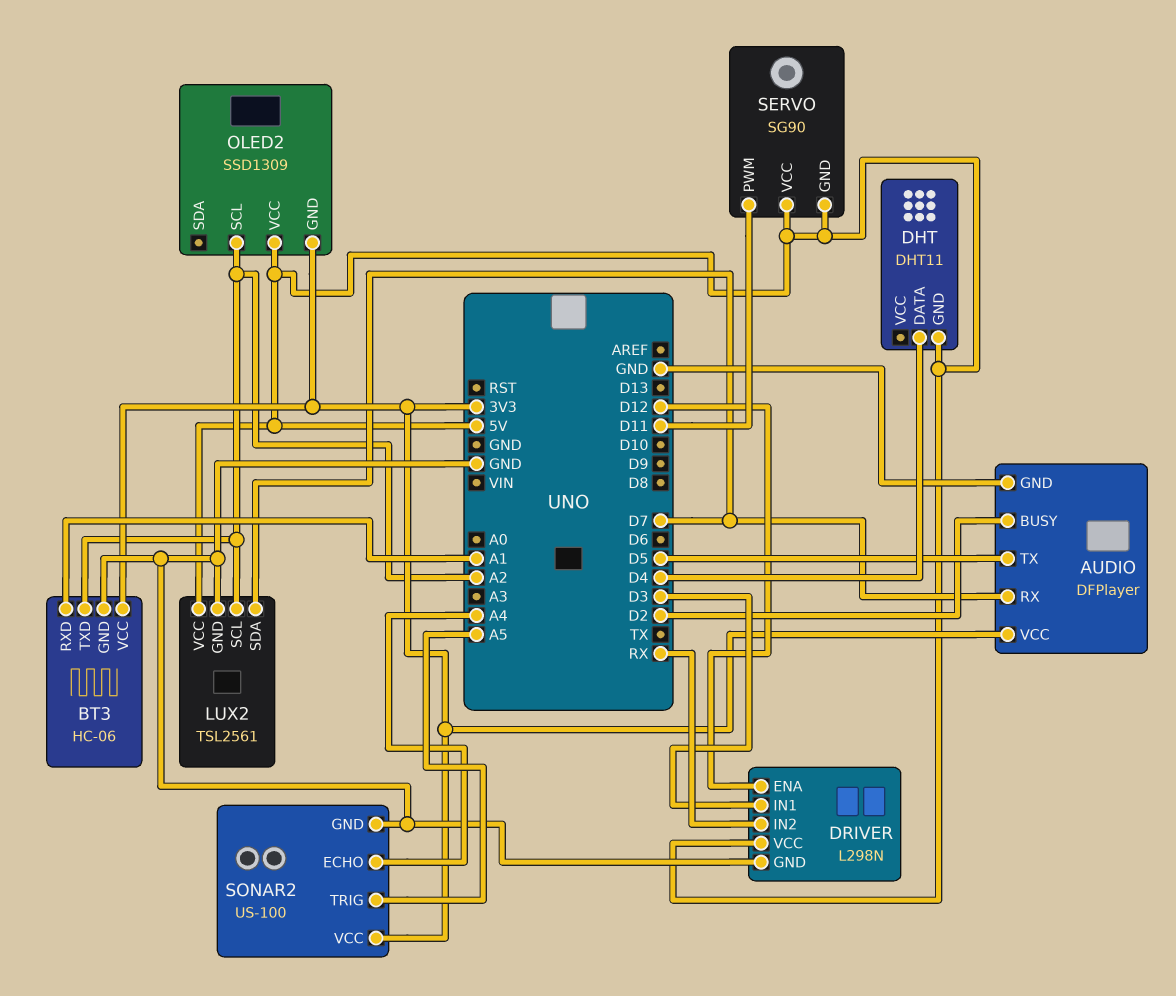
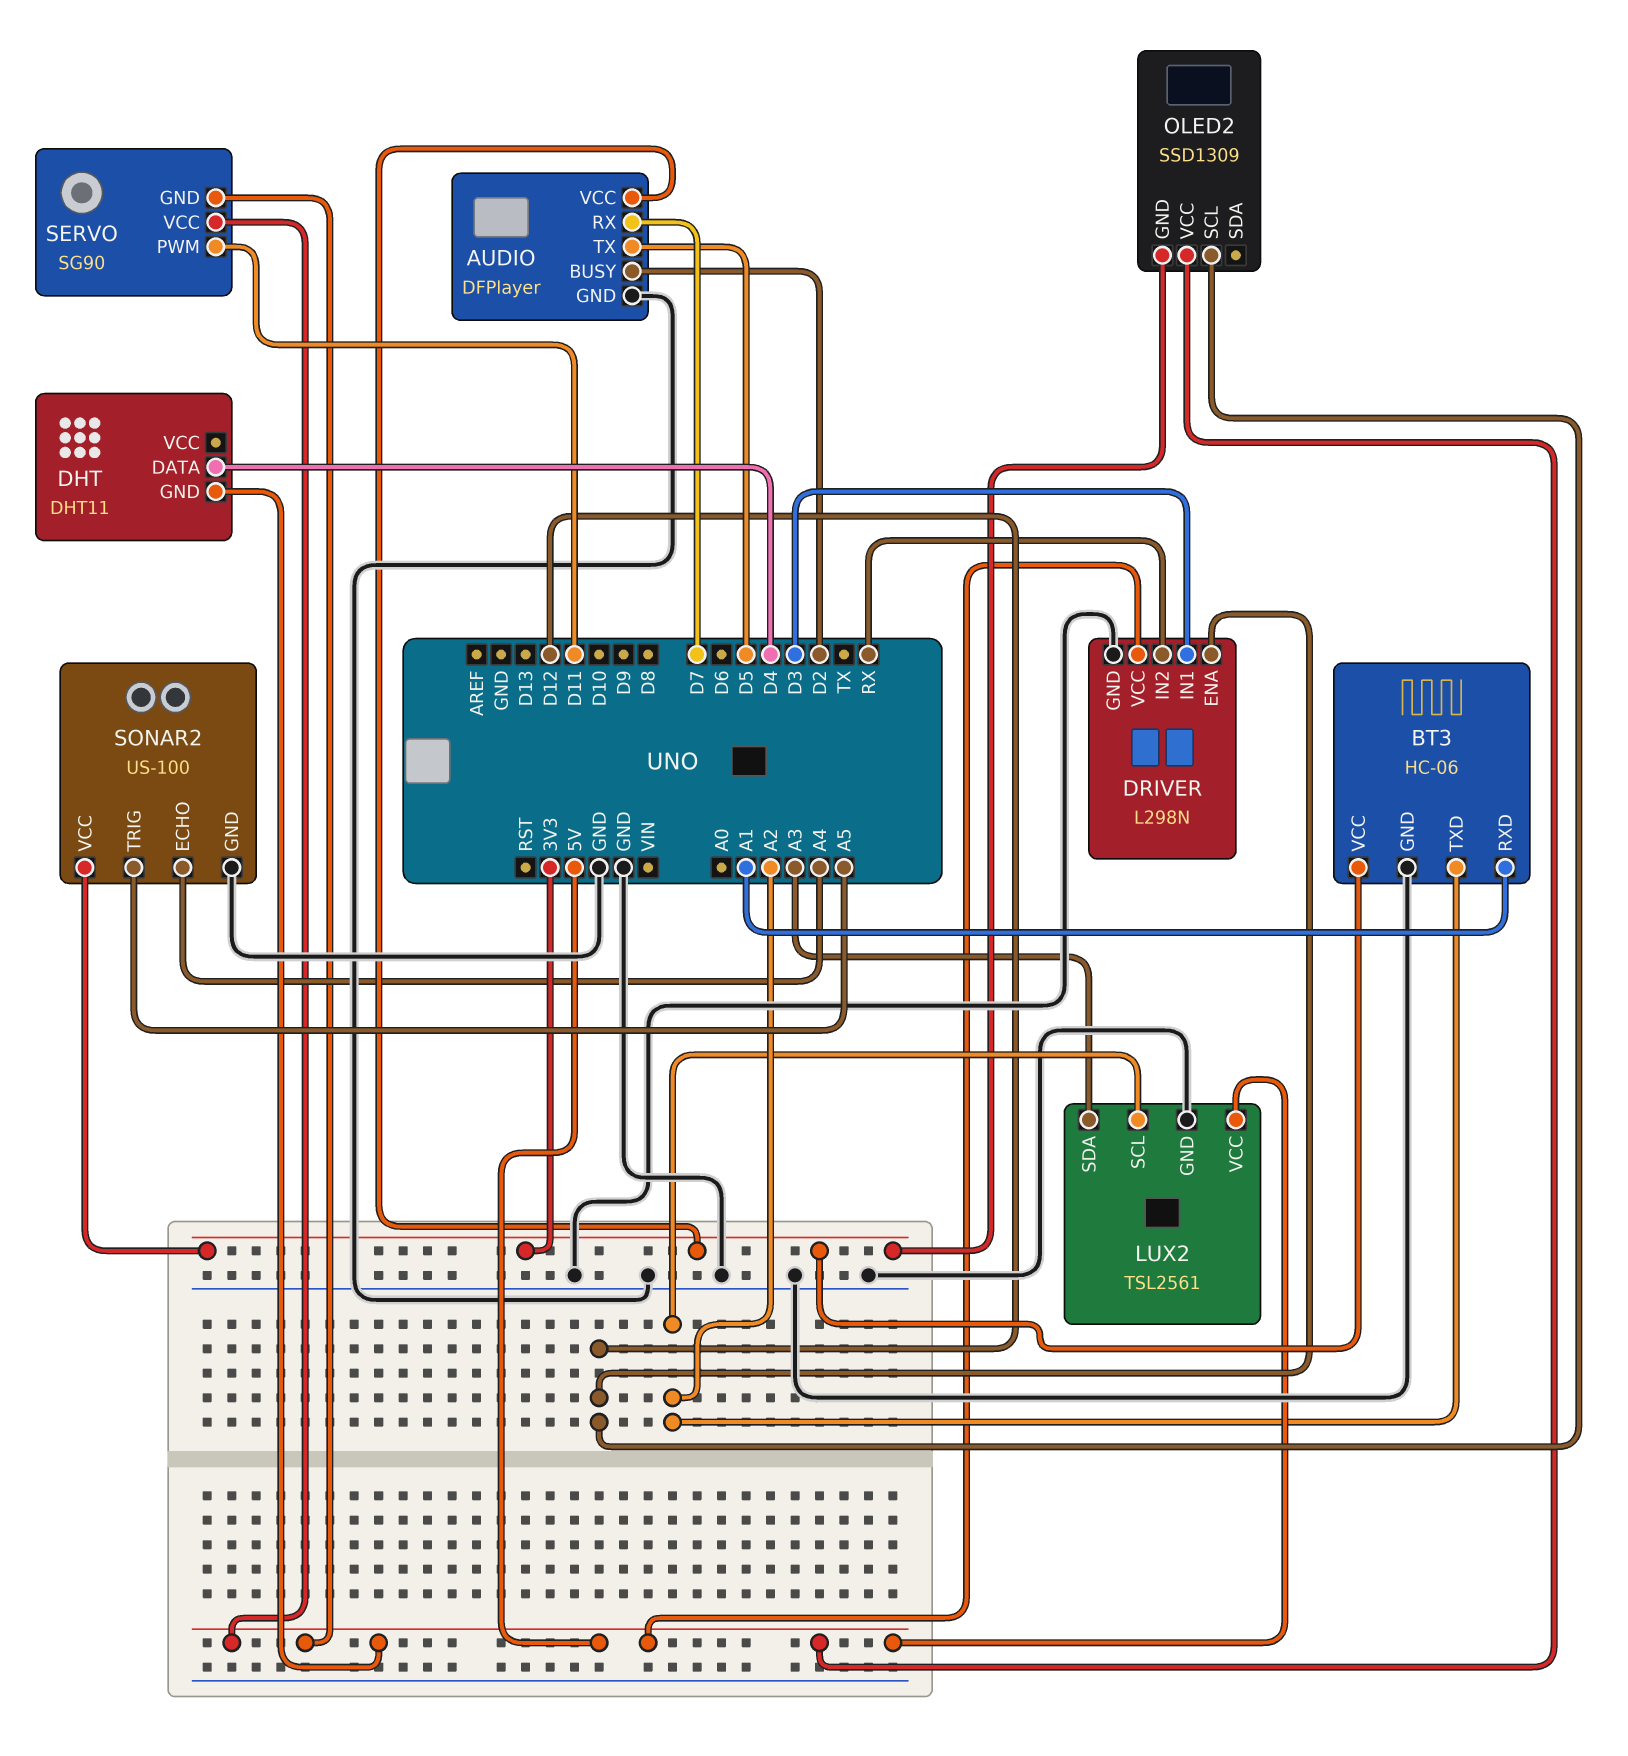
LUX2 pin SDA: D7 -> A3
OLED2 pin SCL: A2 -> D12

